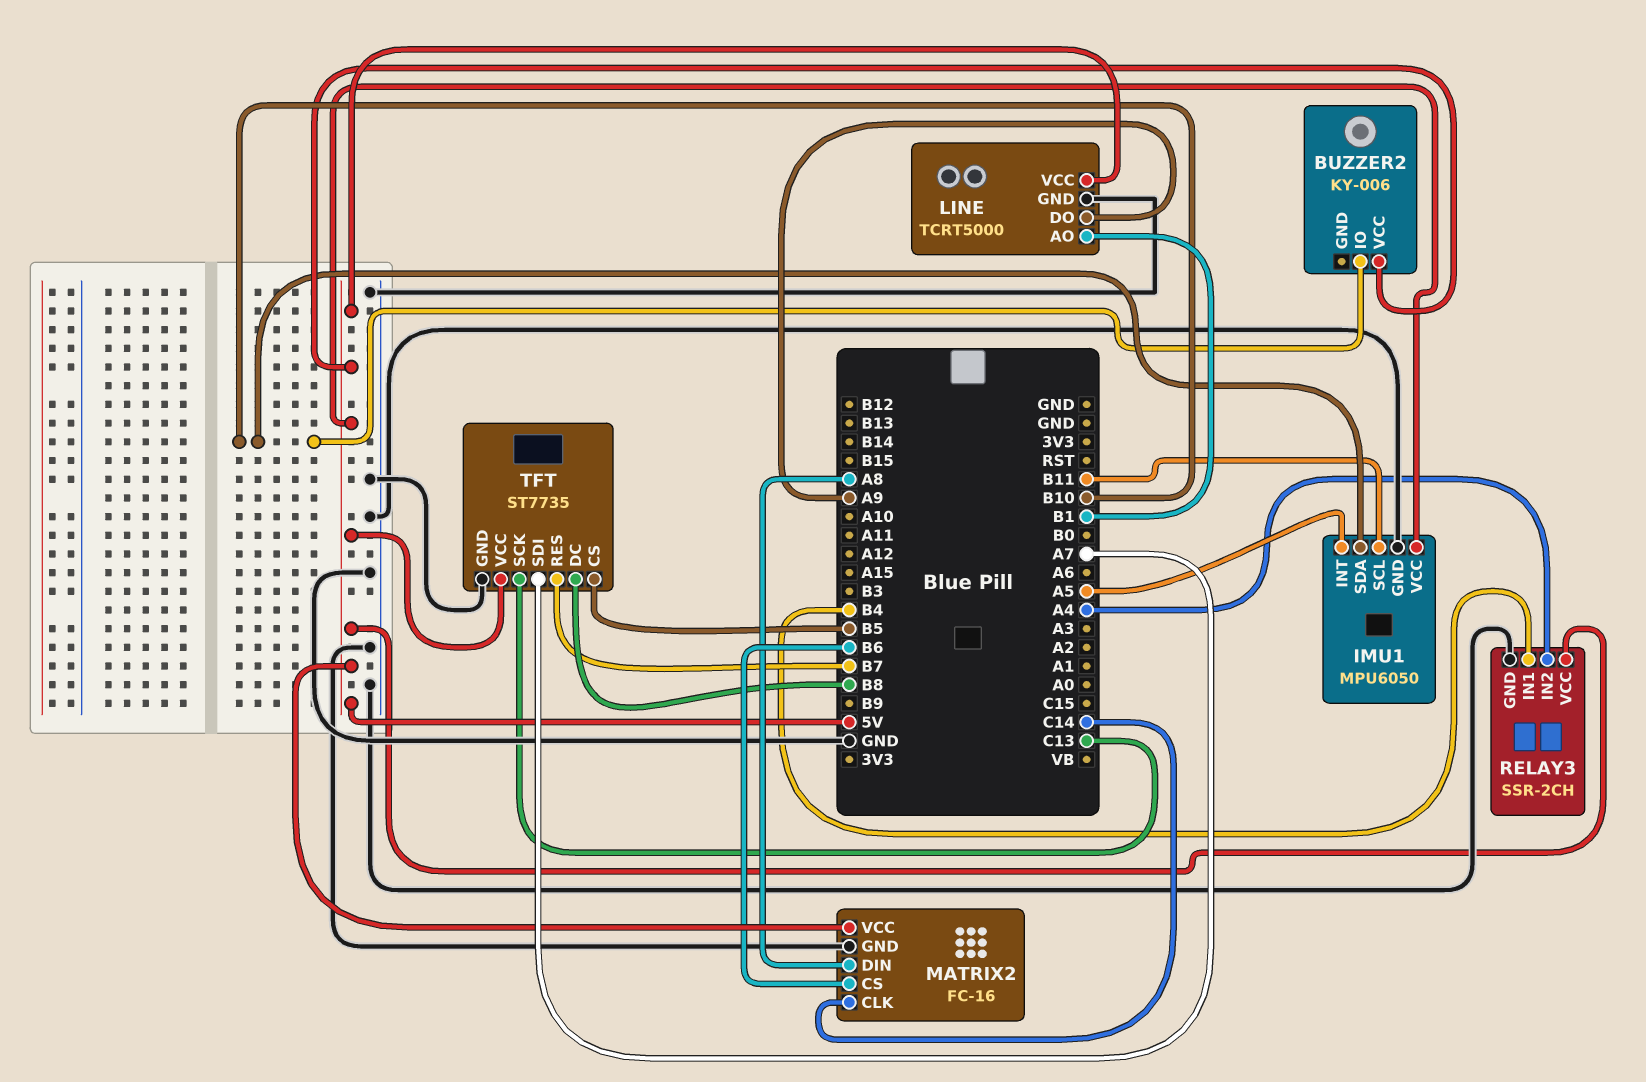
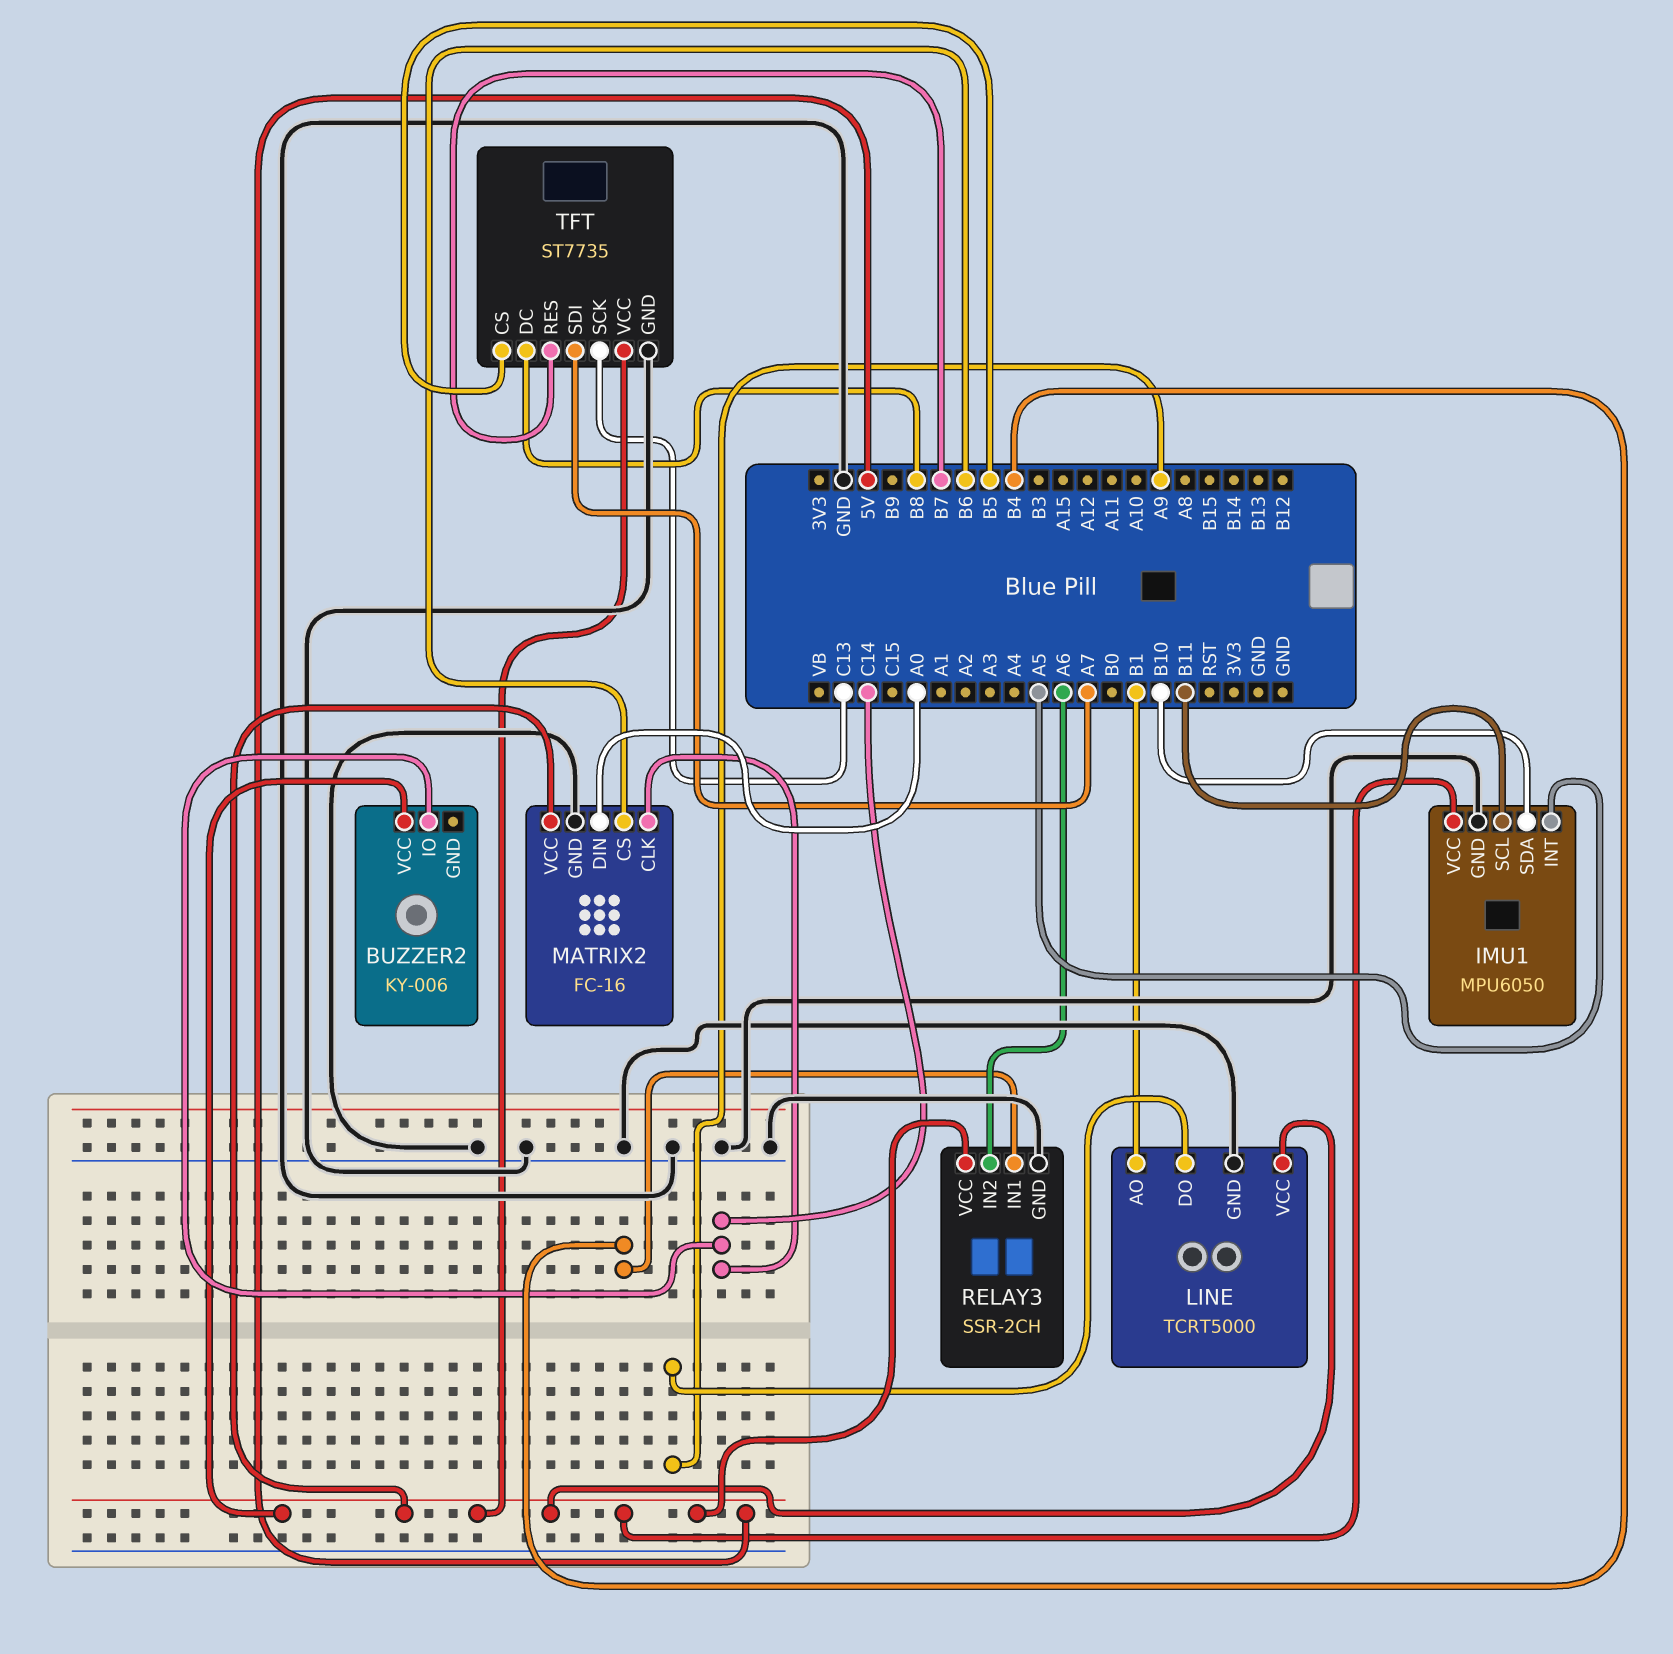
BUZZER2 pin IO: B10 -> C14
MATRIX2 pin DIN: A8 -> A0
RELAY3 pin IN2: A4 -> A6

